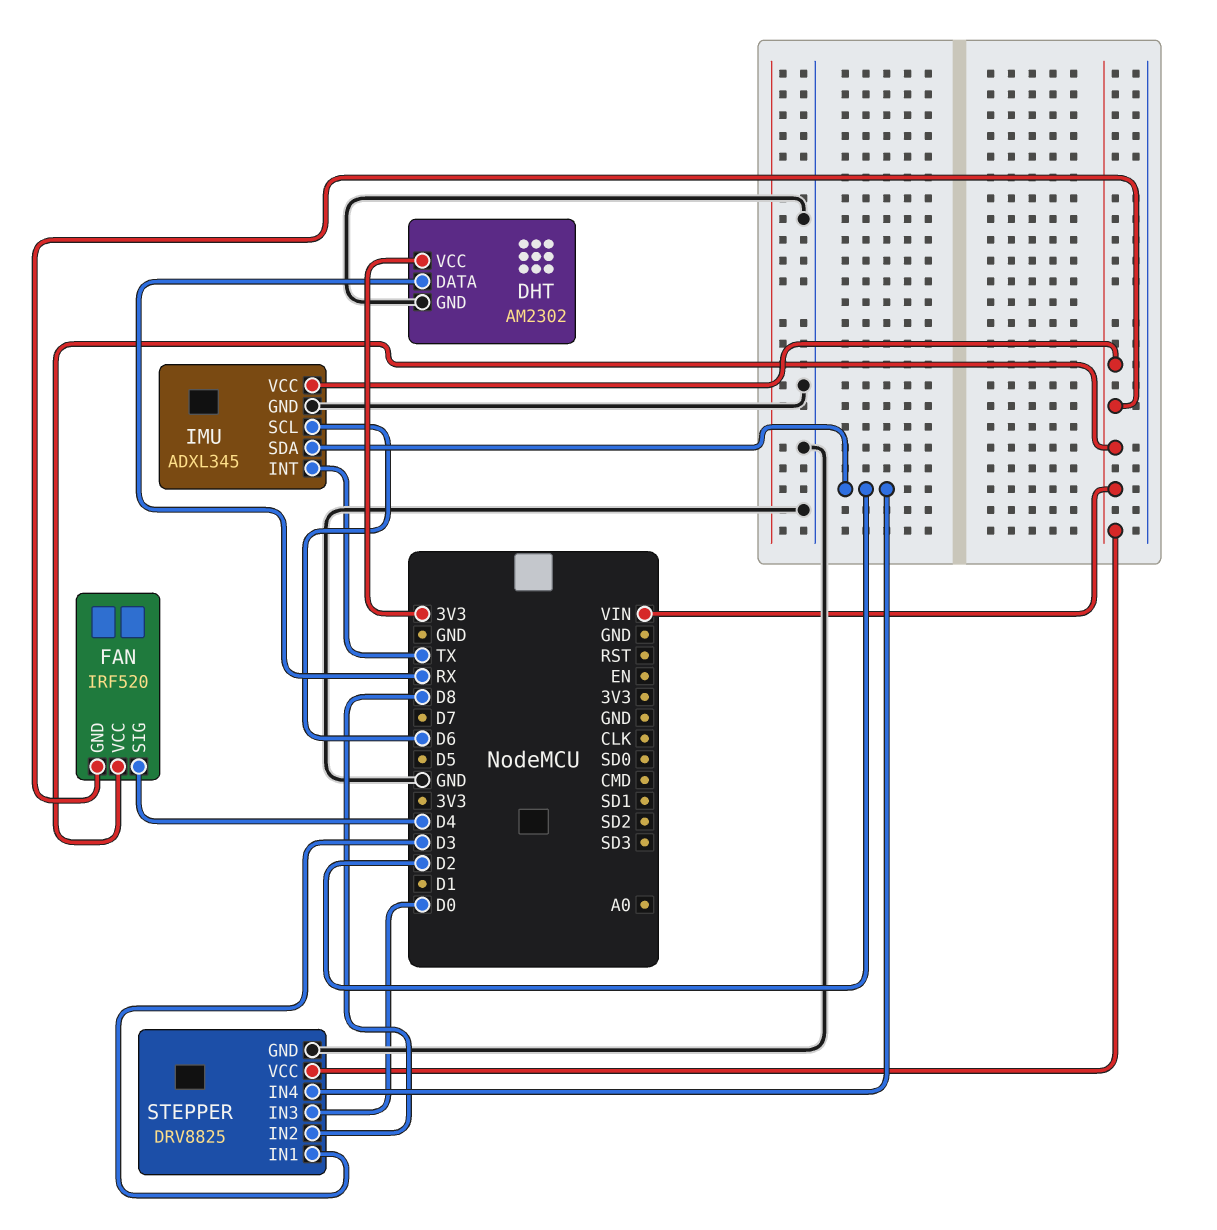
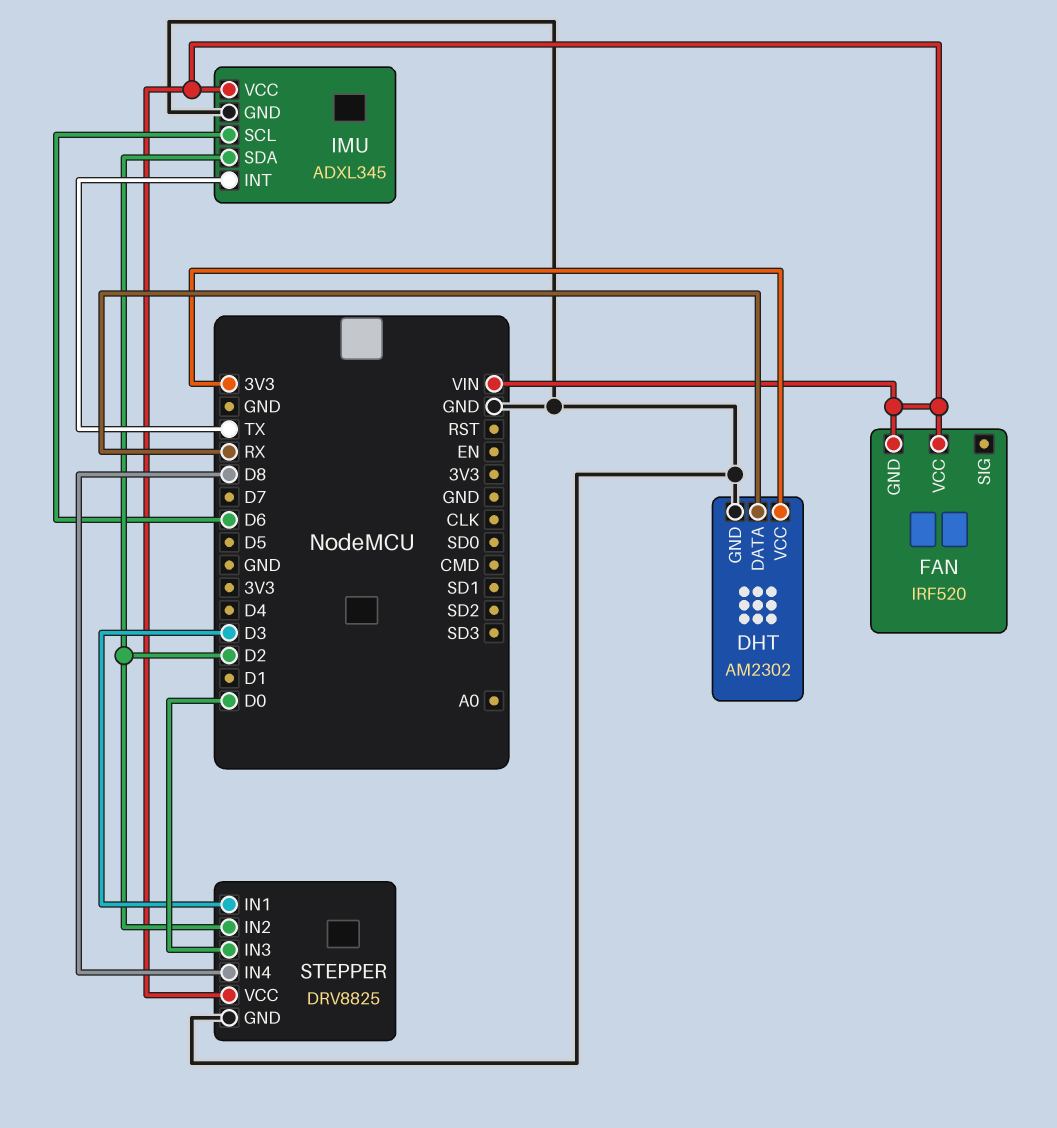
FAN pin SIG: D4 -> none
STEPPER pin IN2: D8 -> D2
STEPPER pin IN4: D2 -> D8

